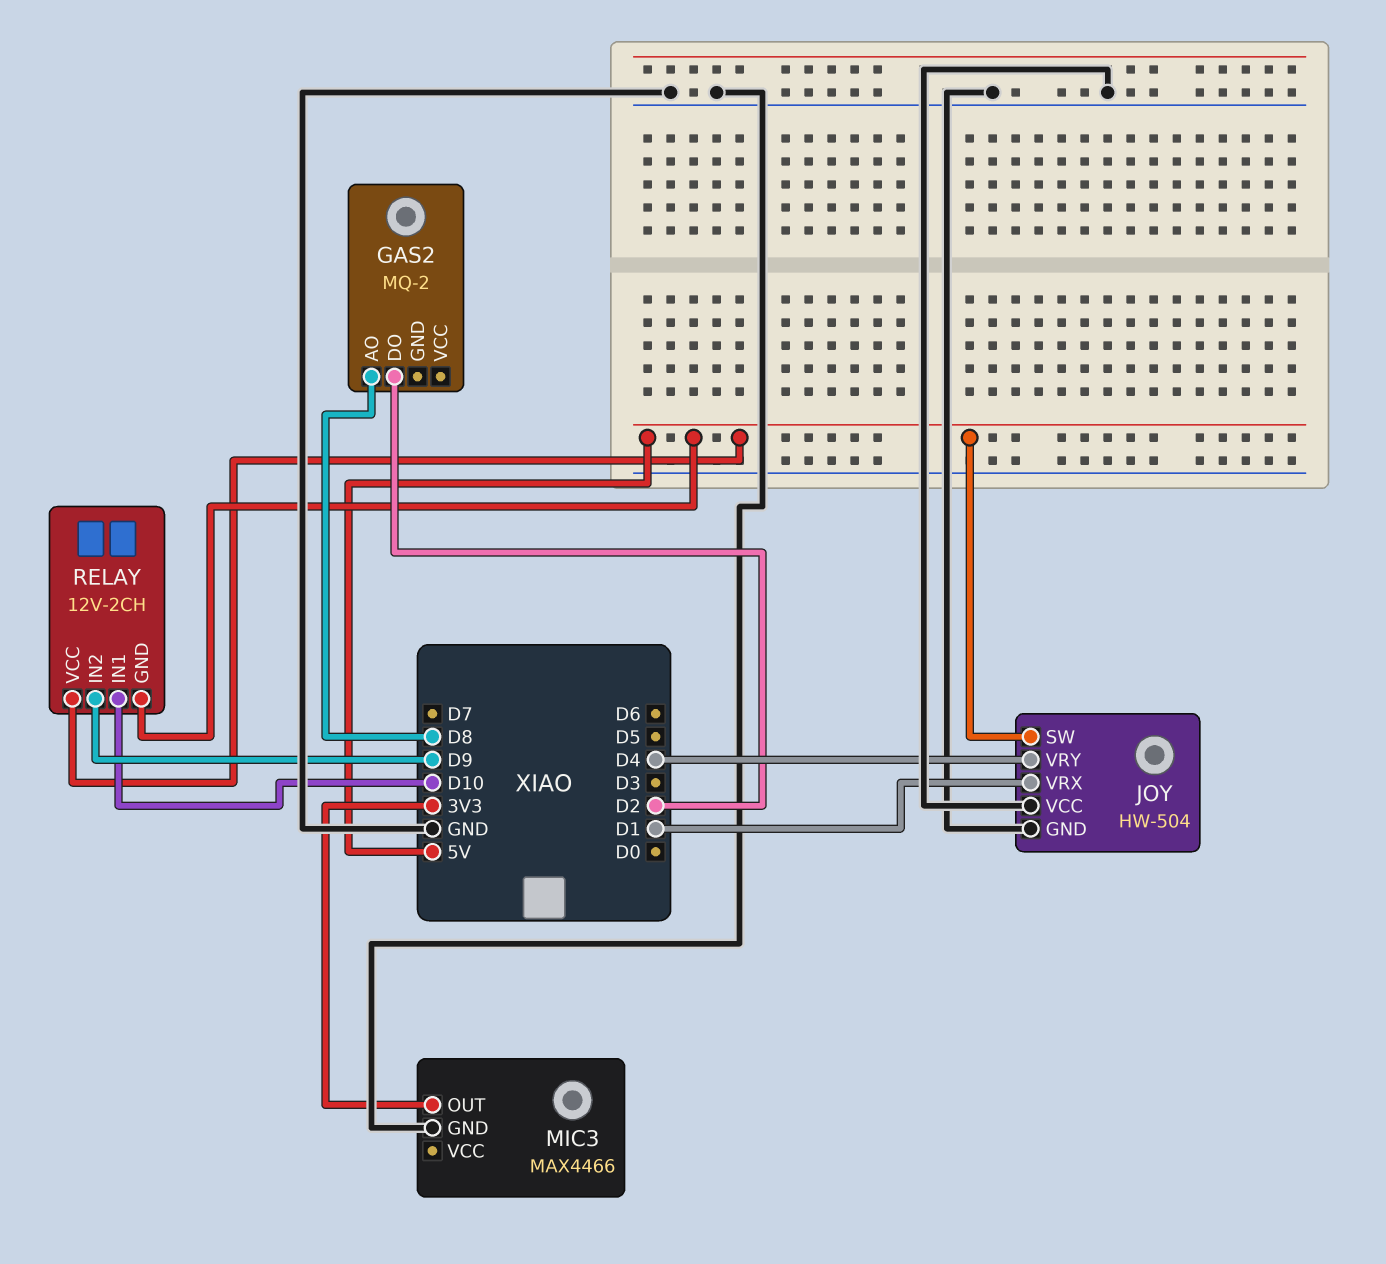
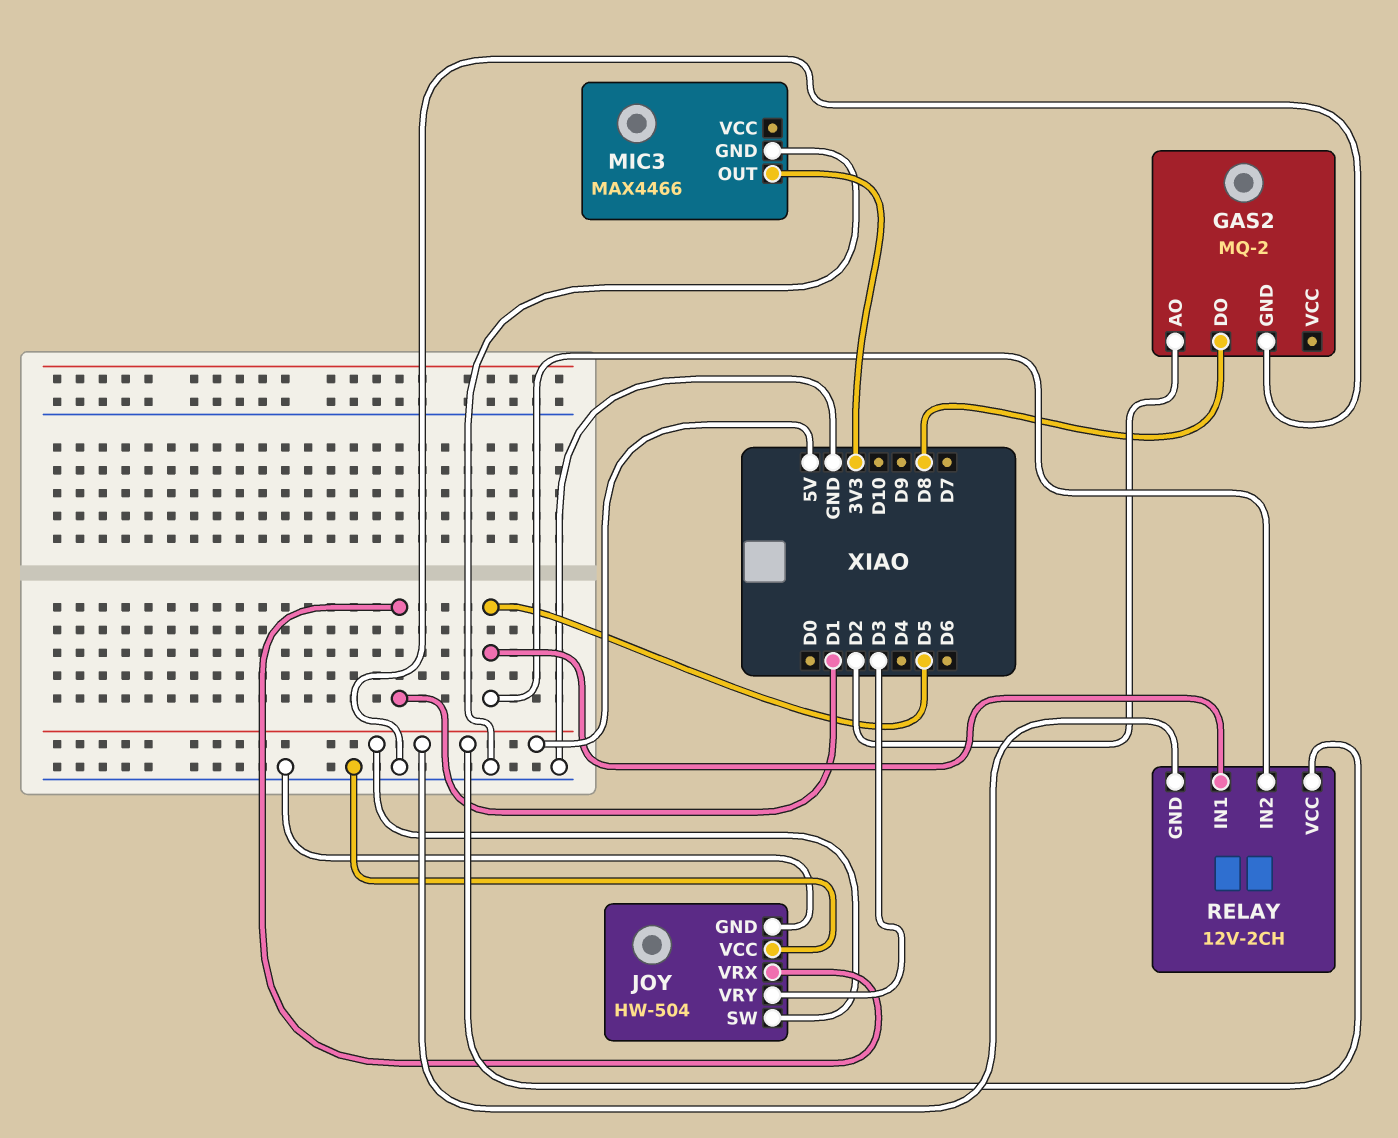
GAS2 pin AO: D8 -> D2
GAS2 pin DO: D2 -> D8
GAS2 pin GND: none -> GND
JOY pin VRY: D4 -> D3
RELAY pin IN1: D10 -> D5
RELAY pin IN2: D9 -> D5

